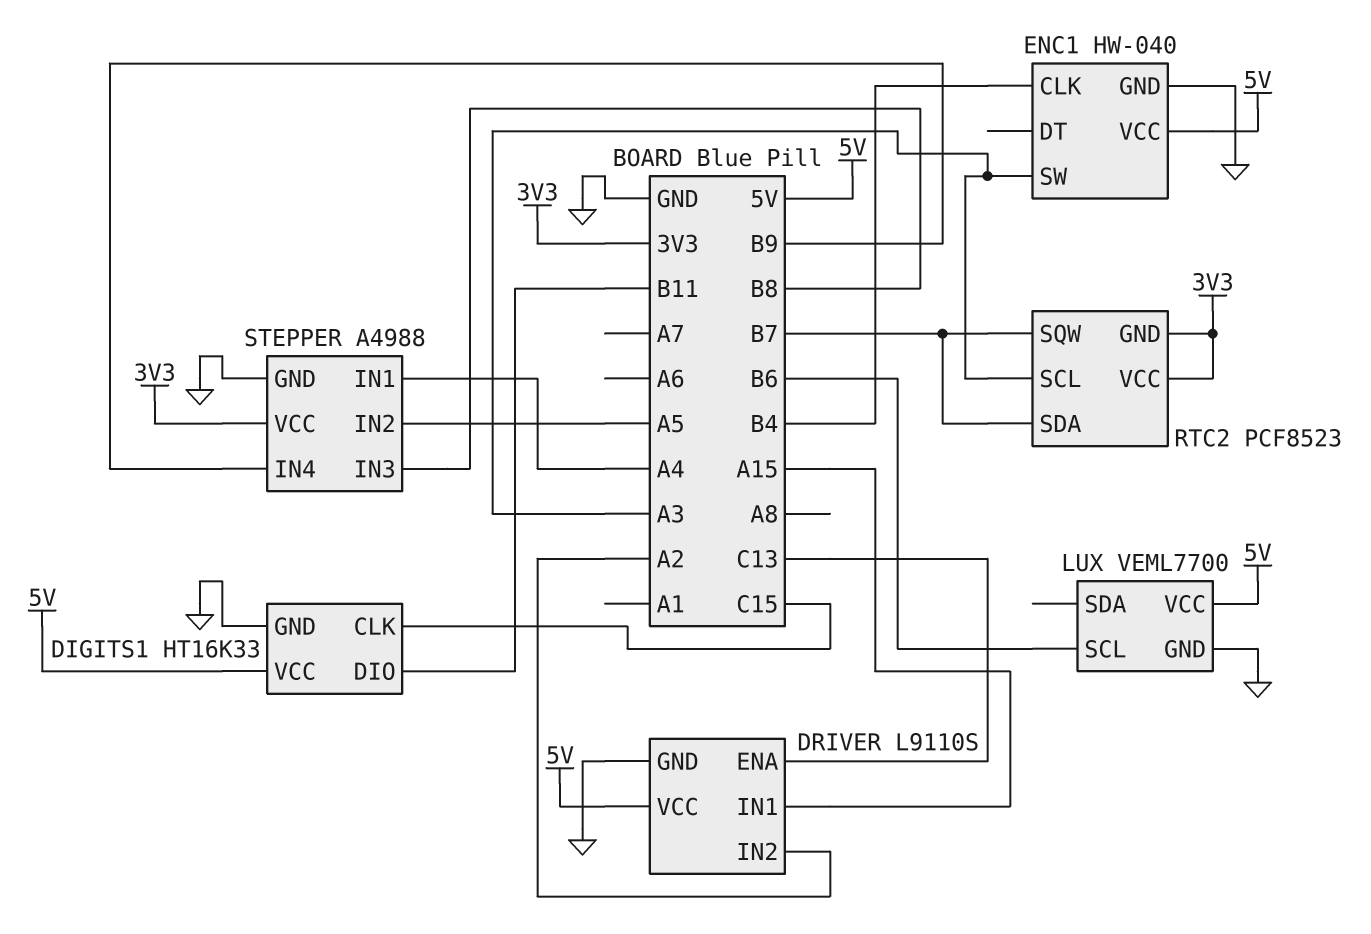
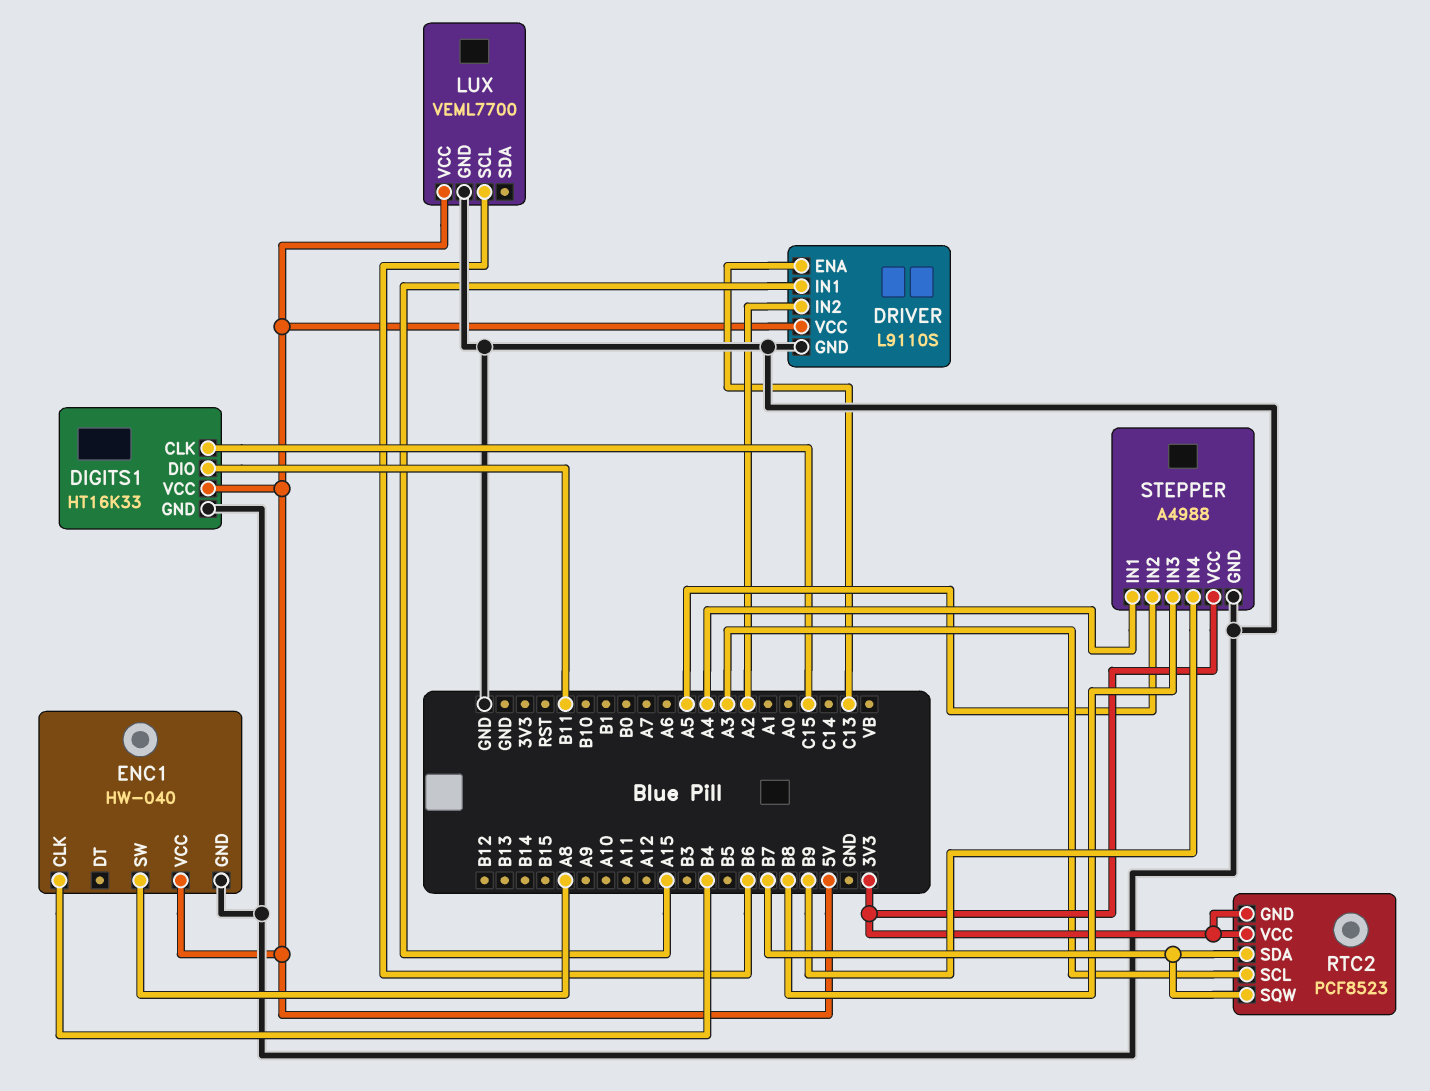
ENC1 pin SW: A3 -> A8

